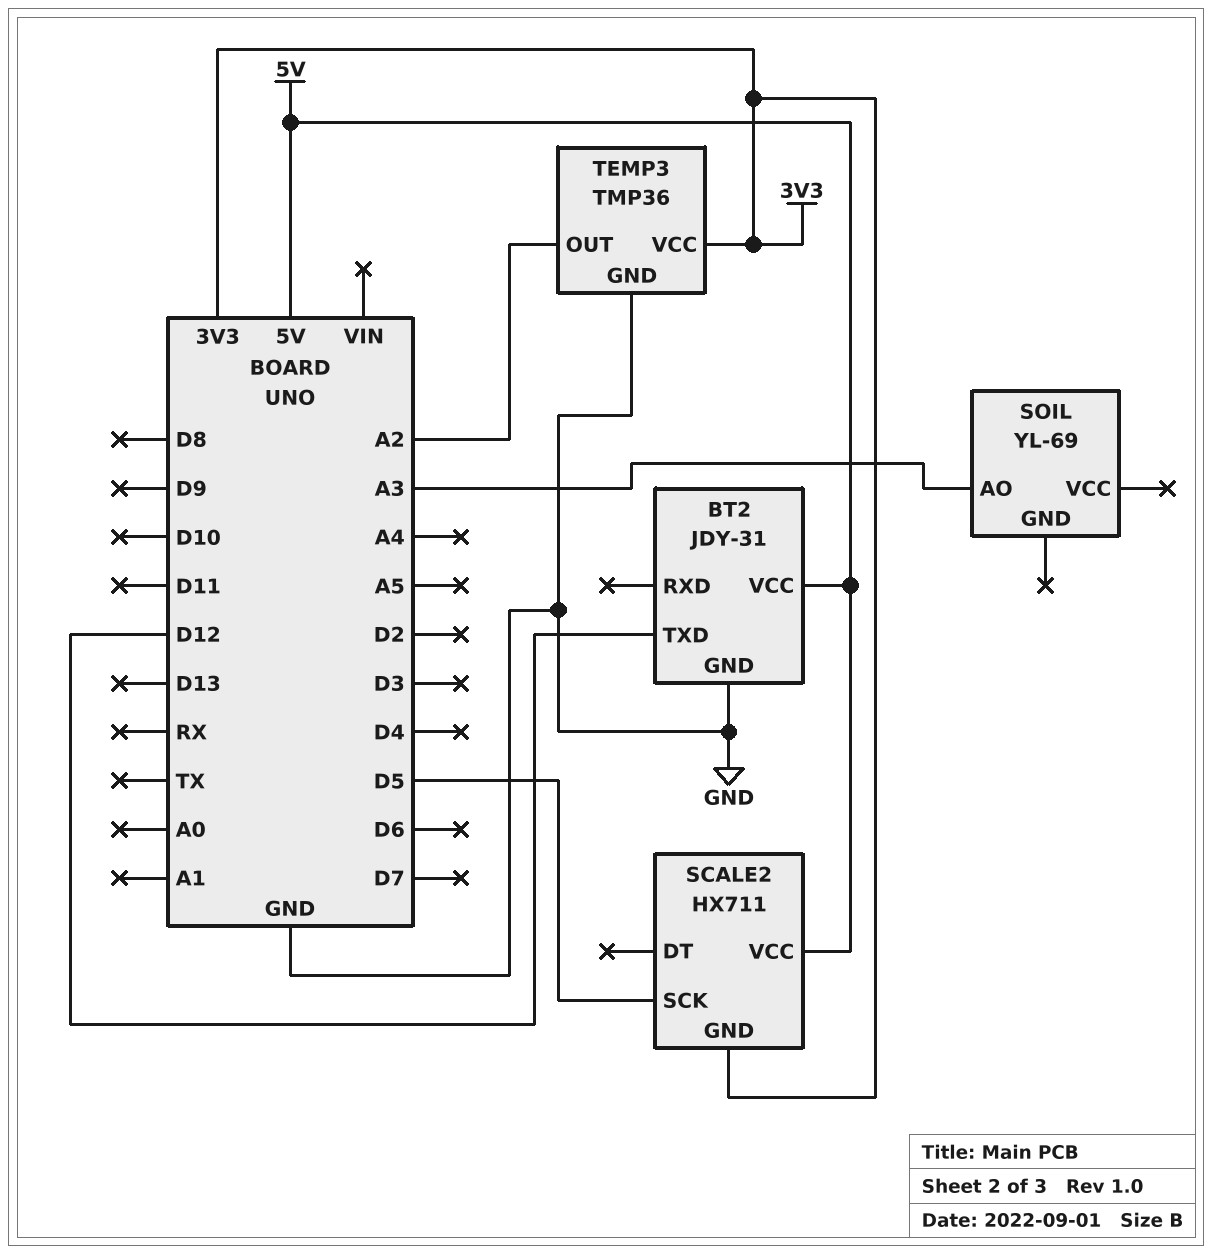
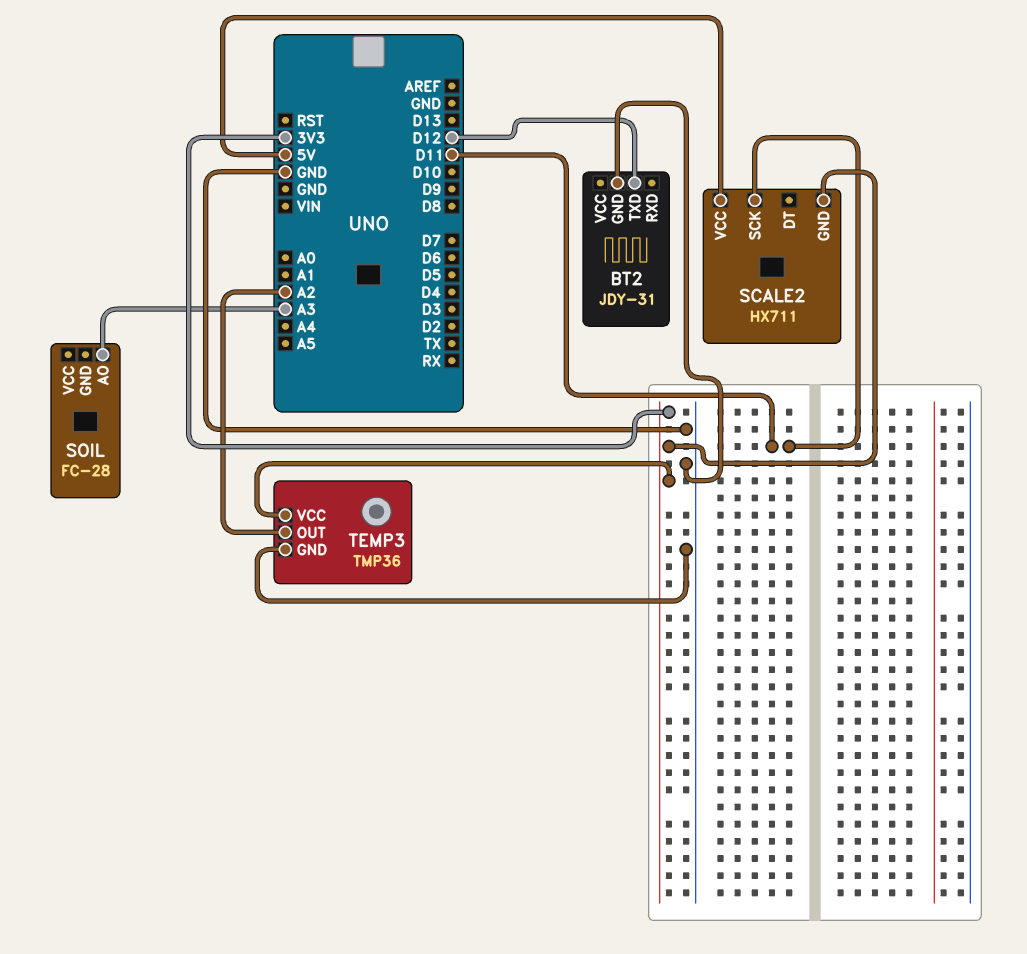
BT2 pin VCC: 5V -> none
SCALE2 pin SCK: D5 -> D11
SOIL: YL-69 -> FC-28

